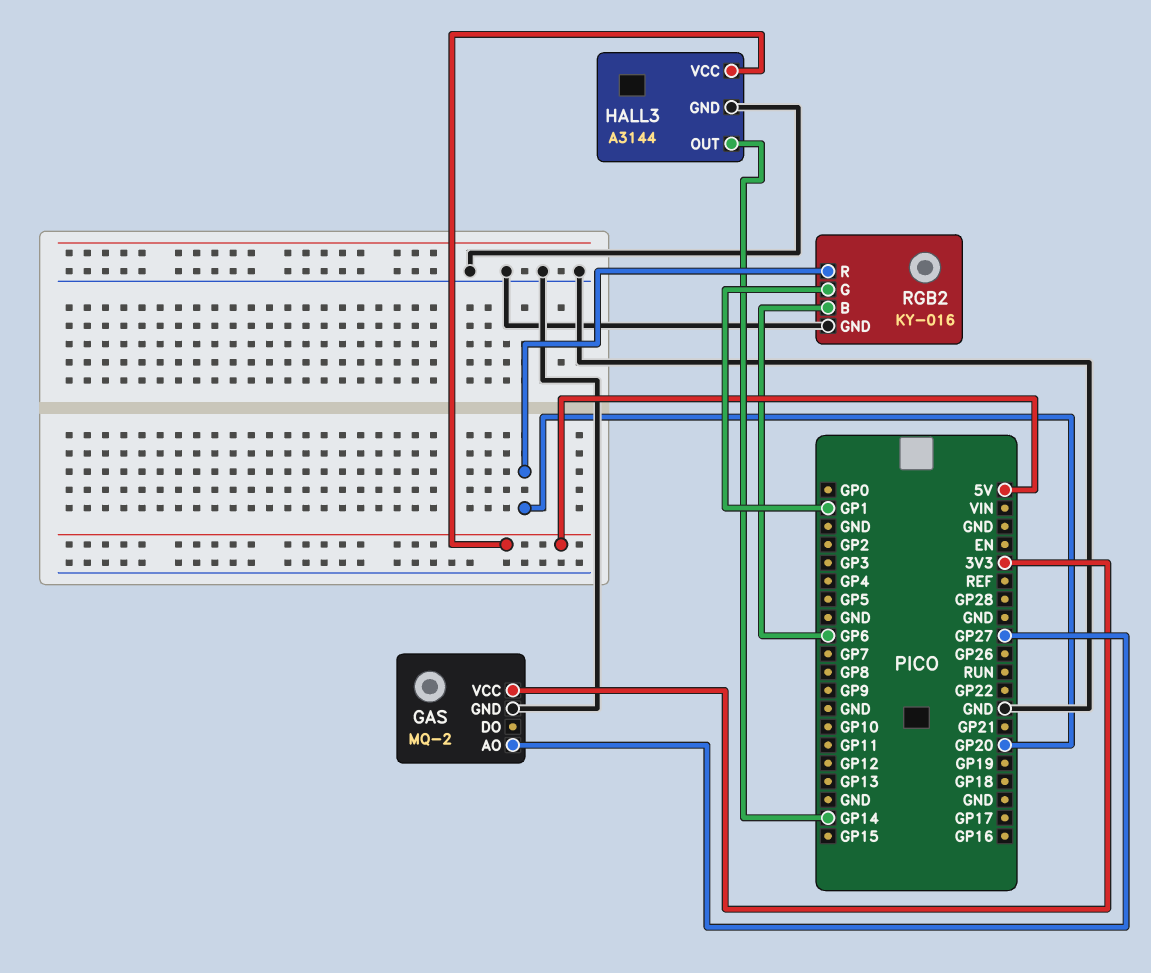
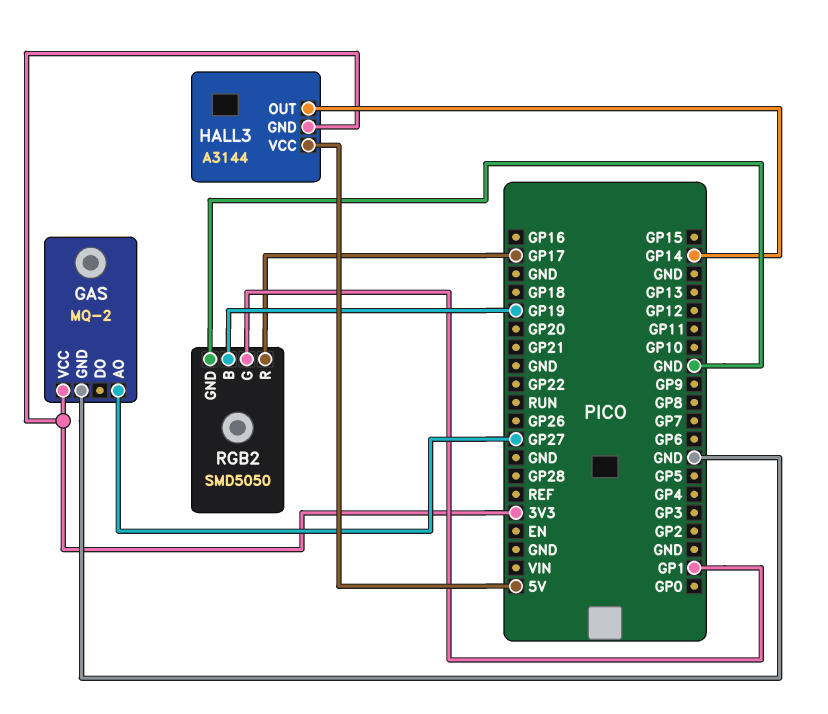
HALL3 pin GND: GND -> 3V3
RGB2: KY-016 -> SMD5050
RGB2 pin B: GP6 -> GP19
RGB2 pin R: GP20 -> GP17

